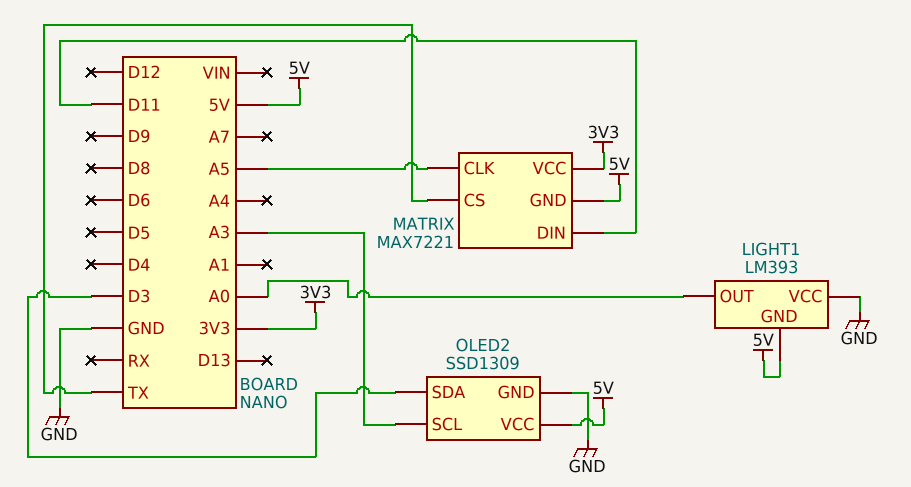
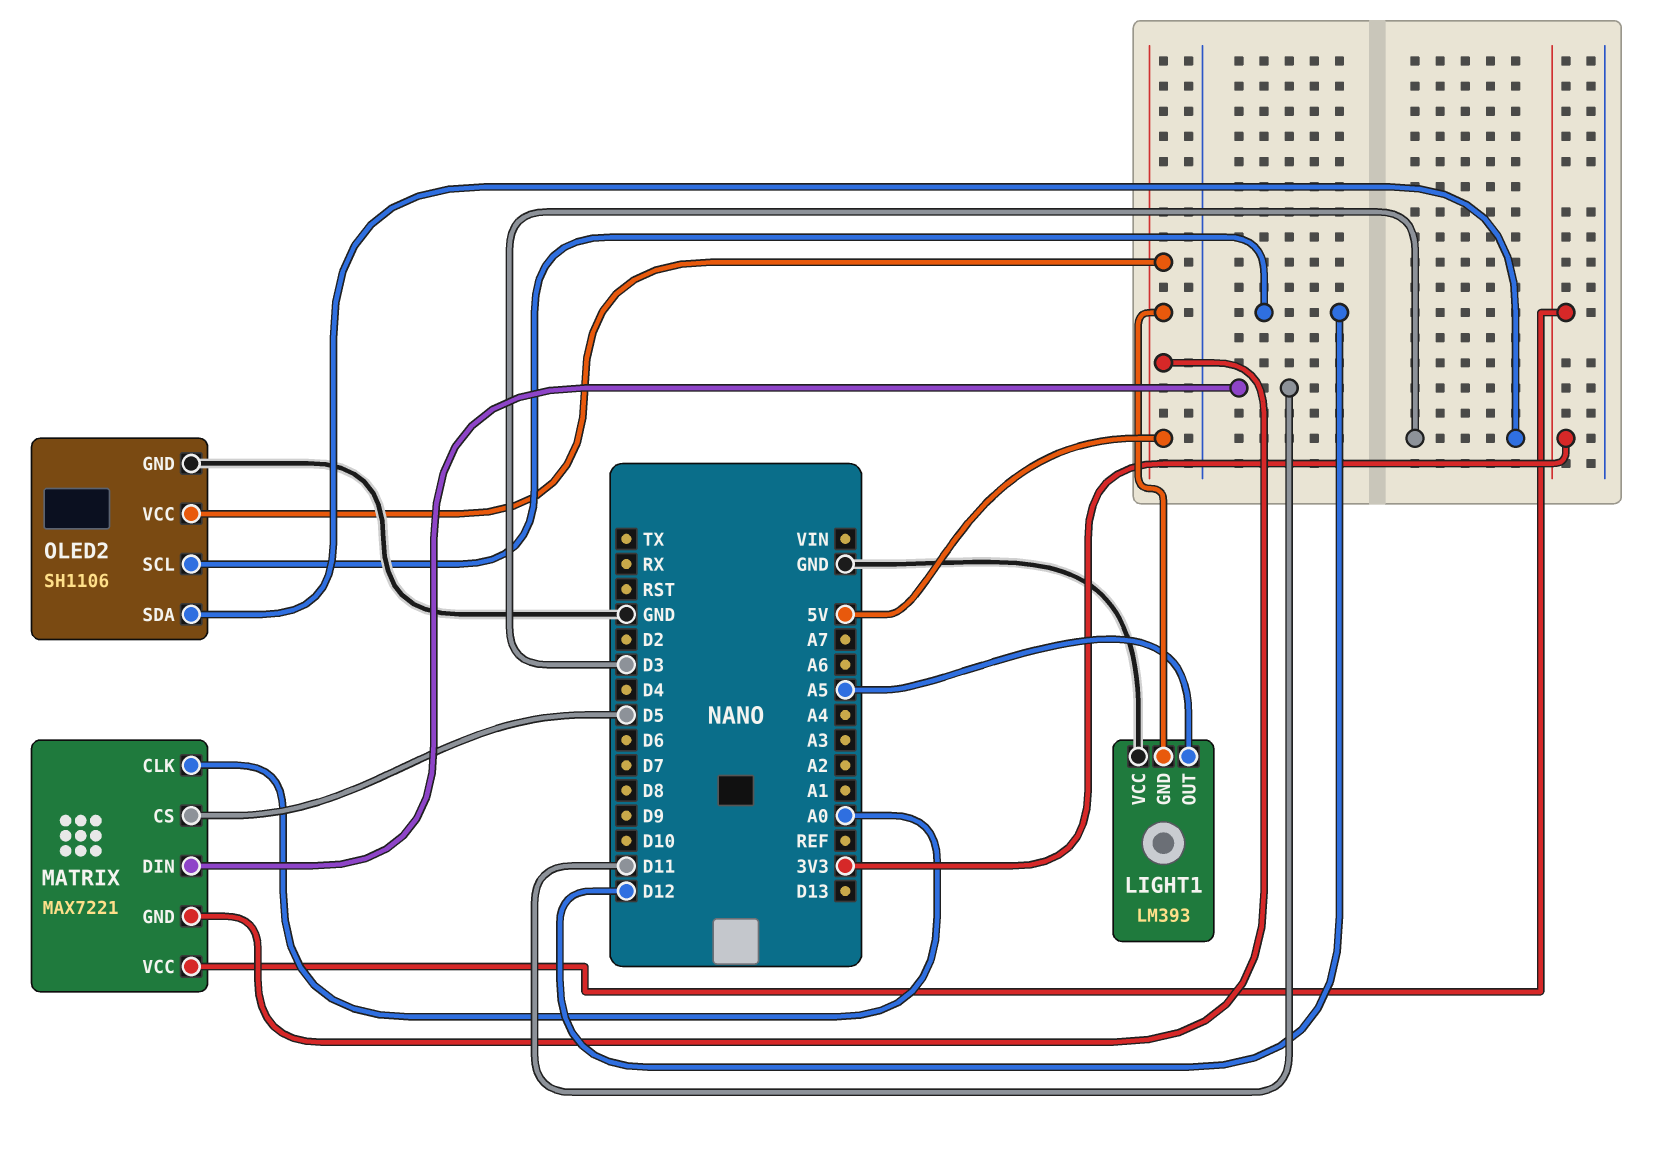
LIGHT1 pin OUT: A0 -> A5
MATRIX pin CLK: A5 -> A0
MATRIX pin CS: TX -> D5
OLED2: SSD1309 -> SH1106
OLED2 pin SCL: A3 -> D12

